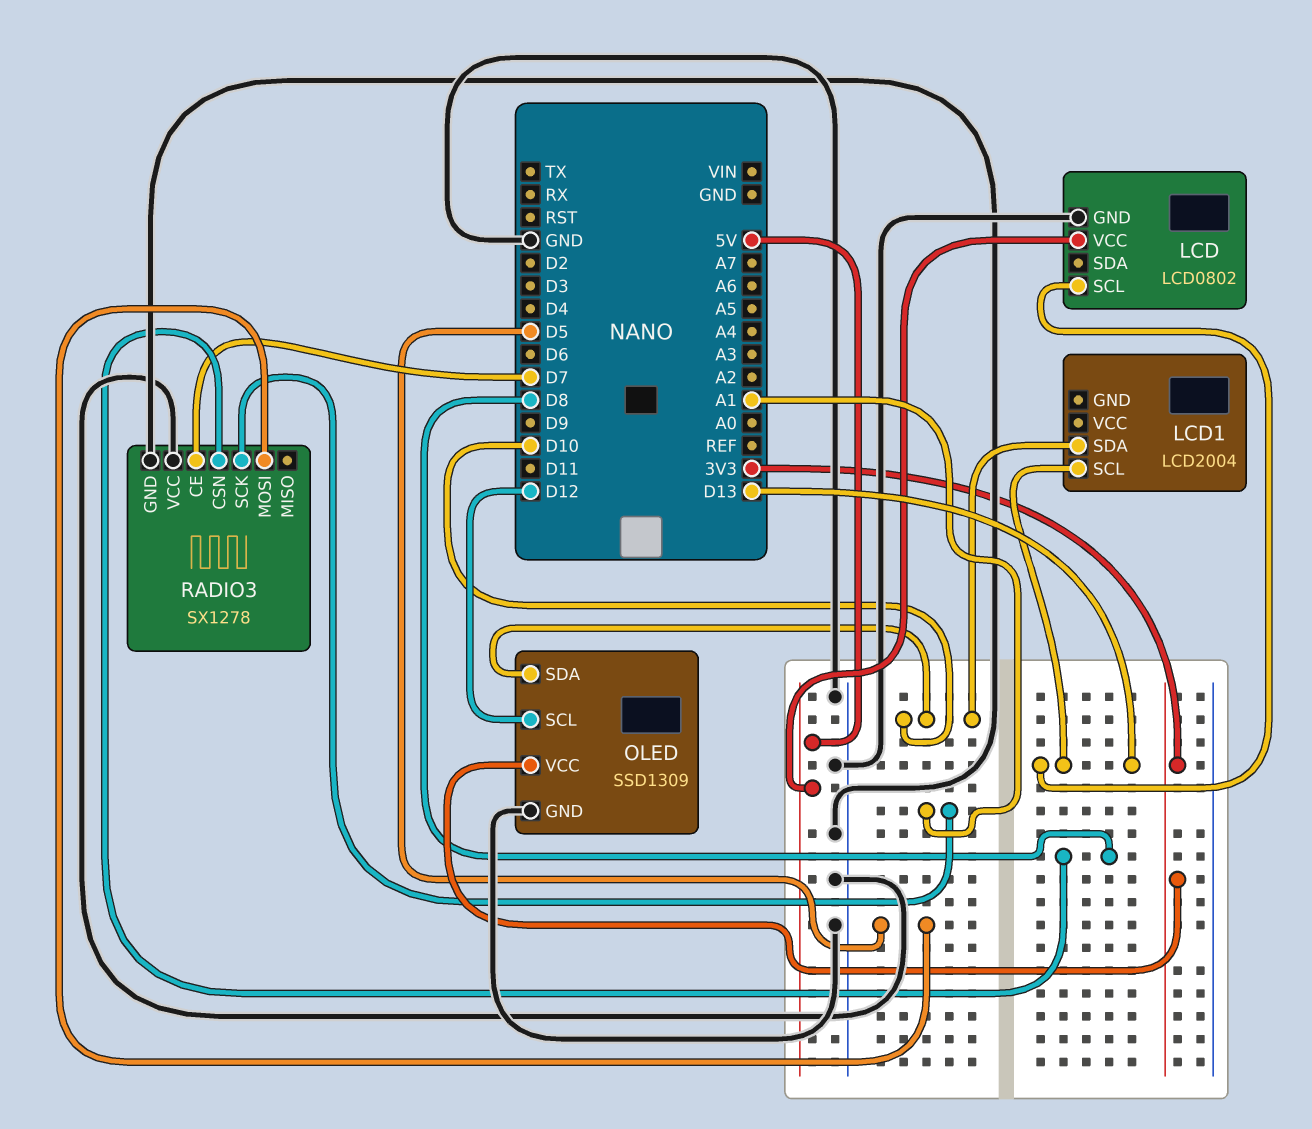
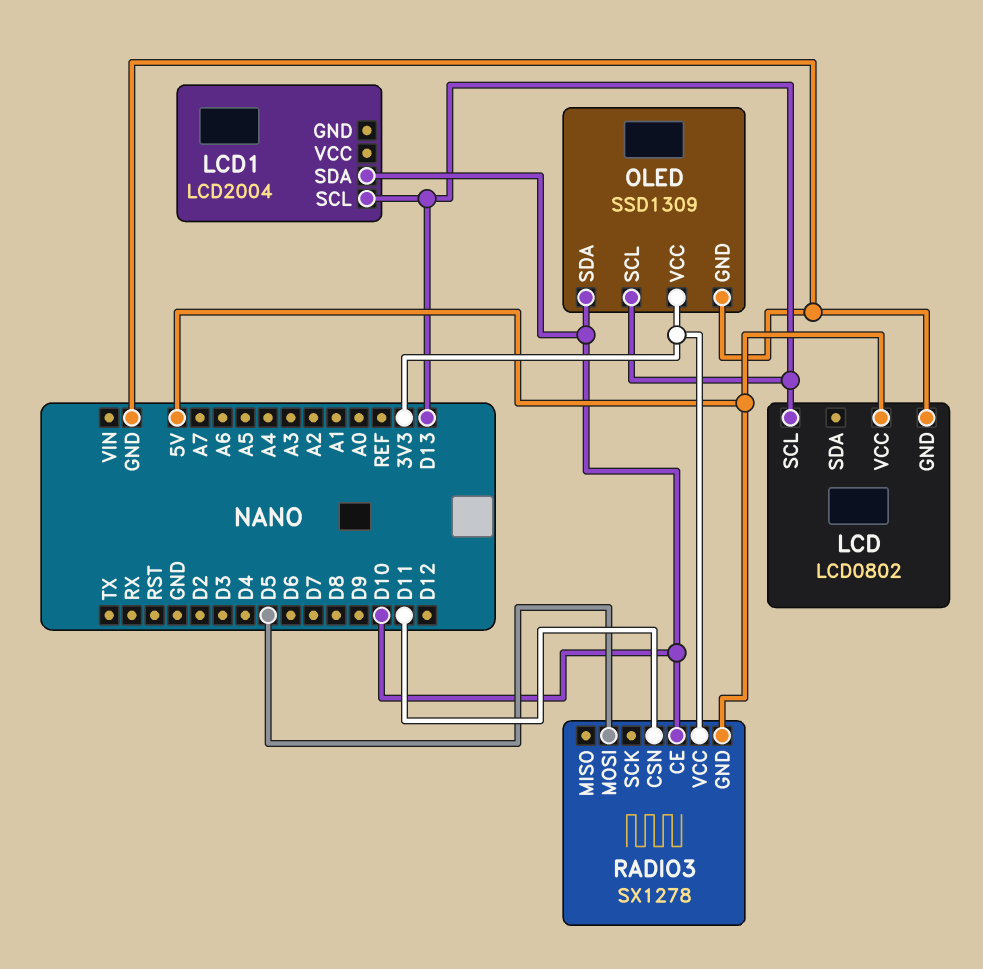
OLED pin SCL: D12 -> D13
RADIO3 pin CE: D7 -> D10
RADIO3 pin CSN: D8 -> D11
RADIO3 pin GND: GND -> 5V
RADIO3 pin SCK: A1 -> none
RADIO3 pin VCC: GND -> 3V3

